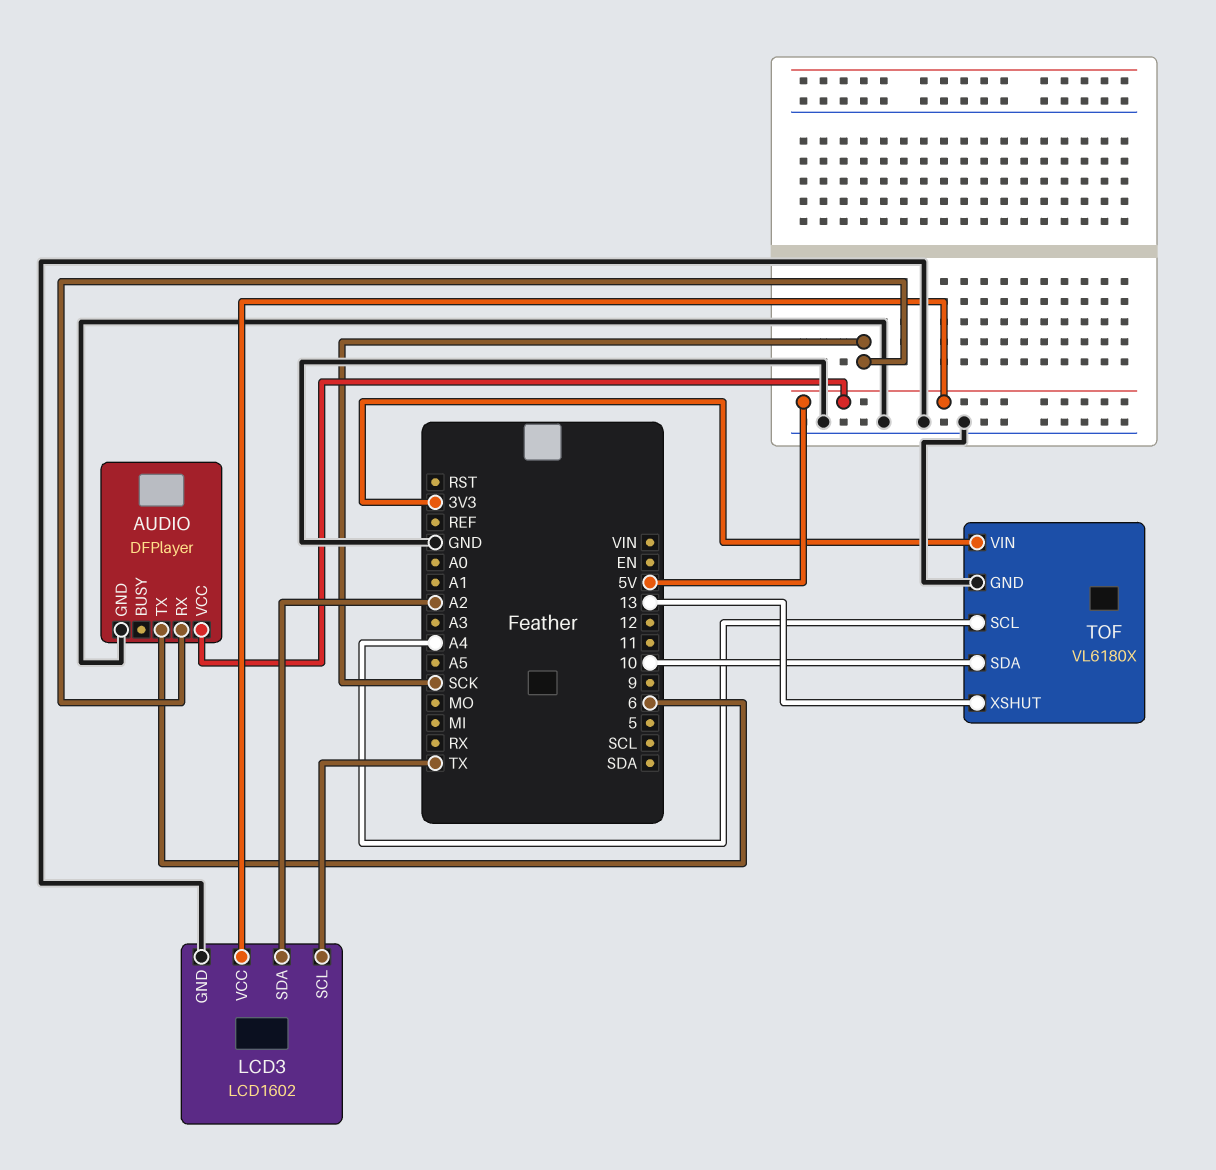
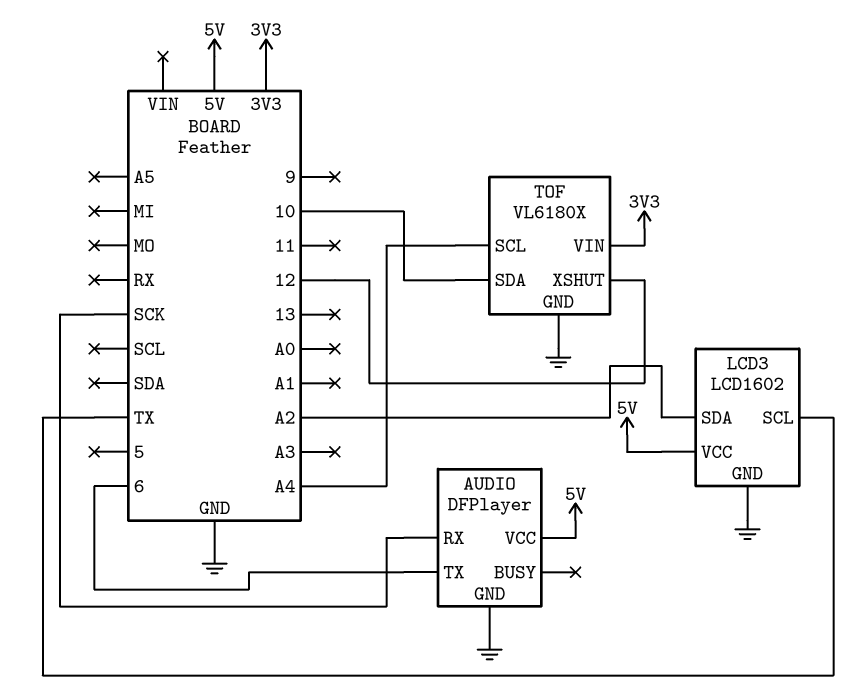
TOF pin XSHUT: 13 -> 12

